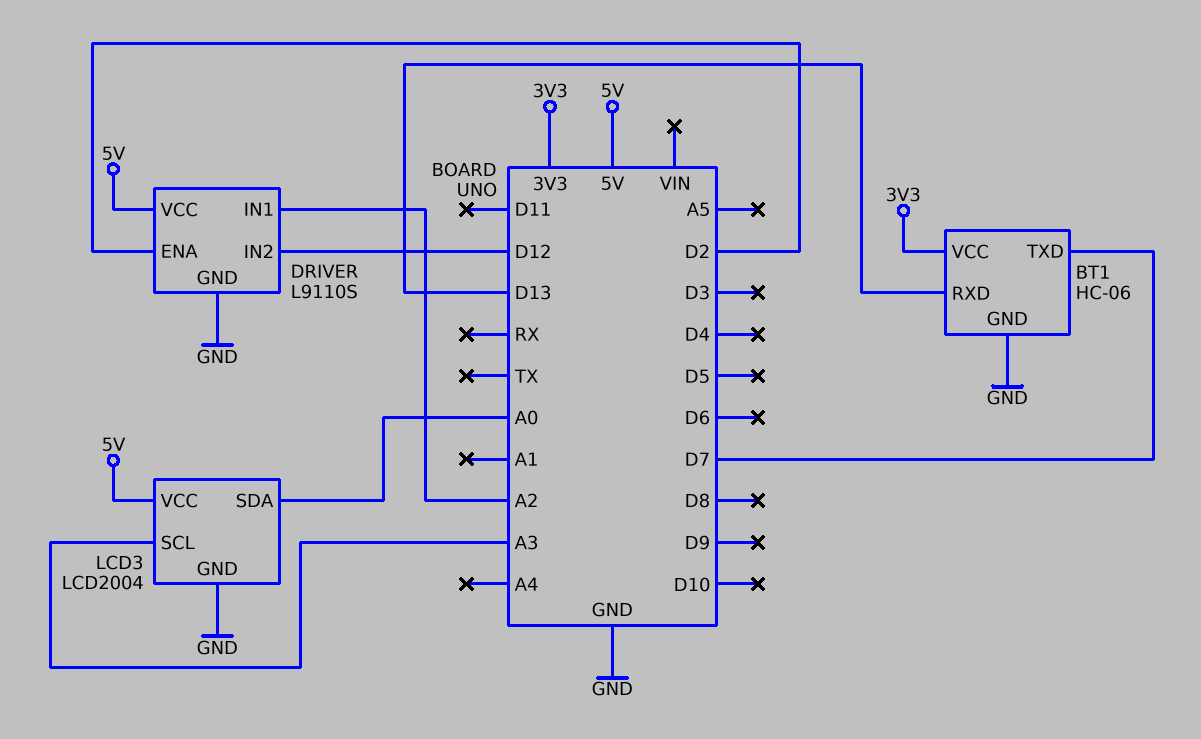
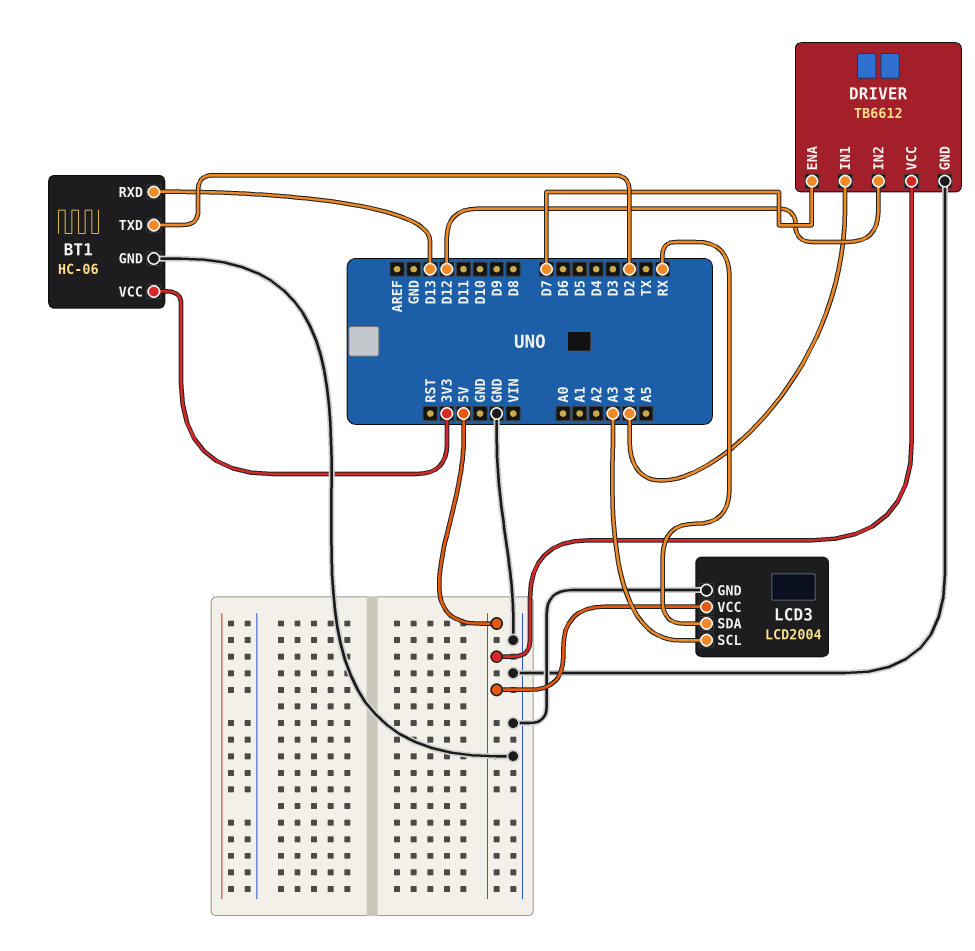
BT1 pin TXD: D7 -> D2
DRIVER: L9110S -> TB6612
DRIVER pin ENA: D2 -> D7
DRIVER pin IN1: A2 -> A4
LCD3 pin SDA: A0 -> RX

